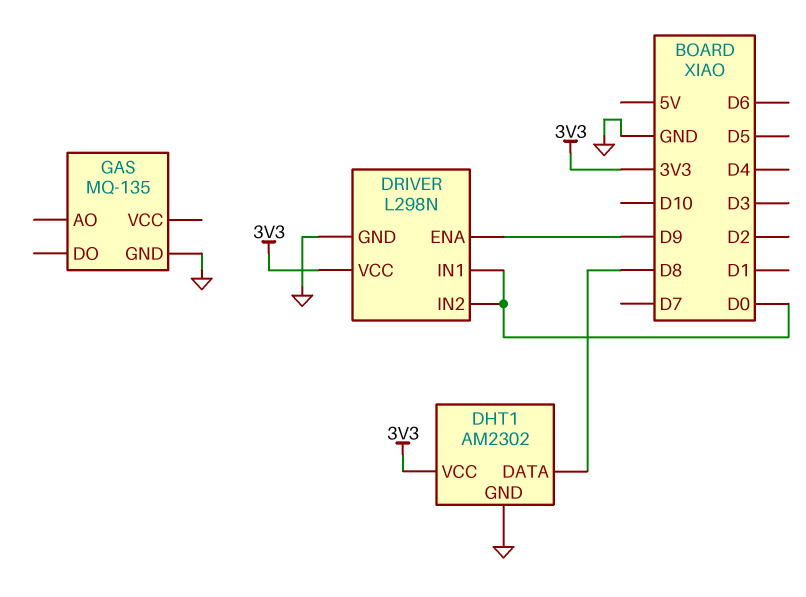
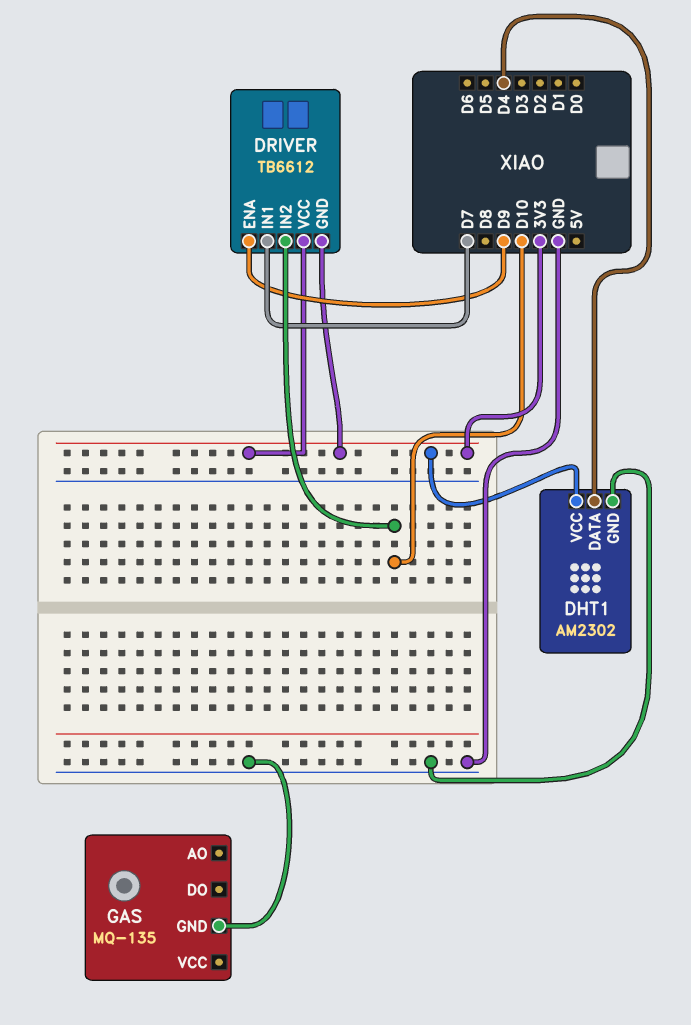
DHT1 pin DATA: D8 -> D4
DRIVER: L298N -> TB6612
DRIVER pin GND: GND -> 3V3
DRIVER pin IN1: D0 -> D7
DRIVER pin IN2: D0 -> D10

